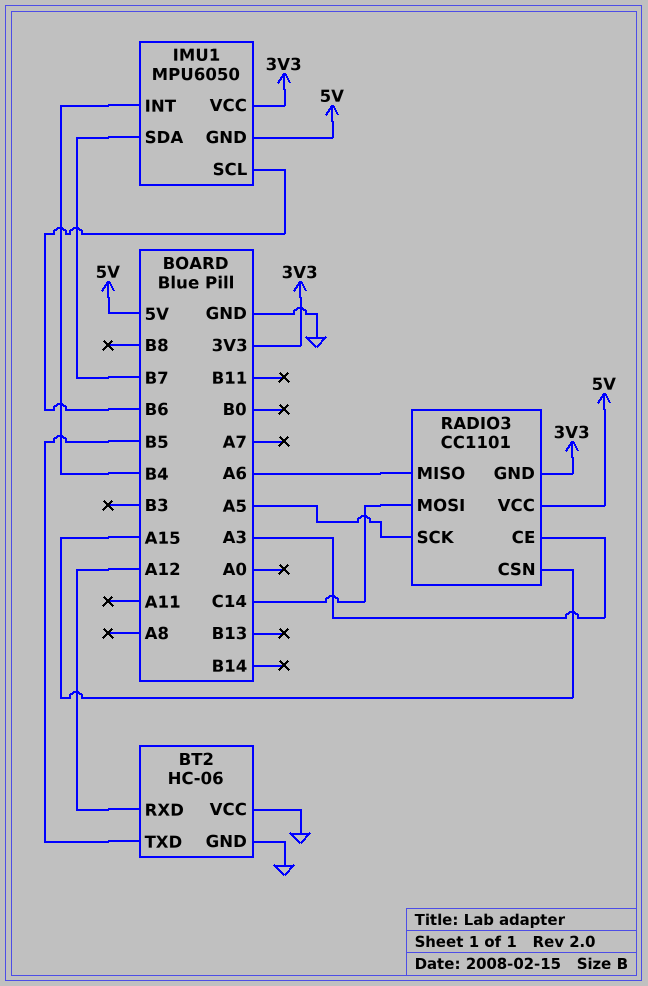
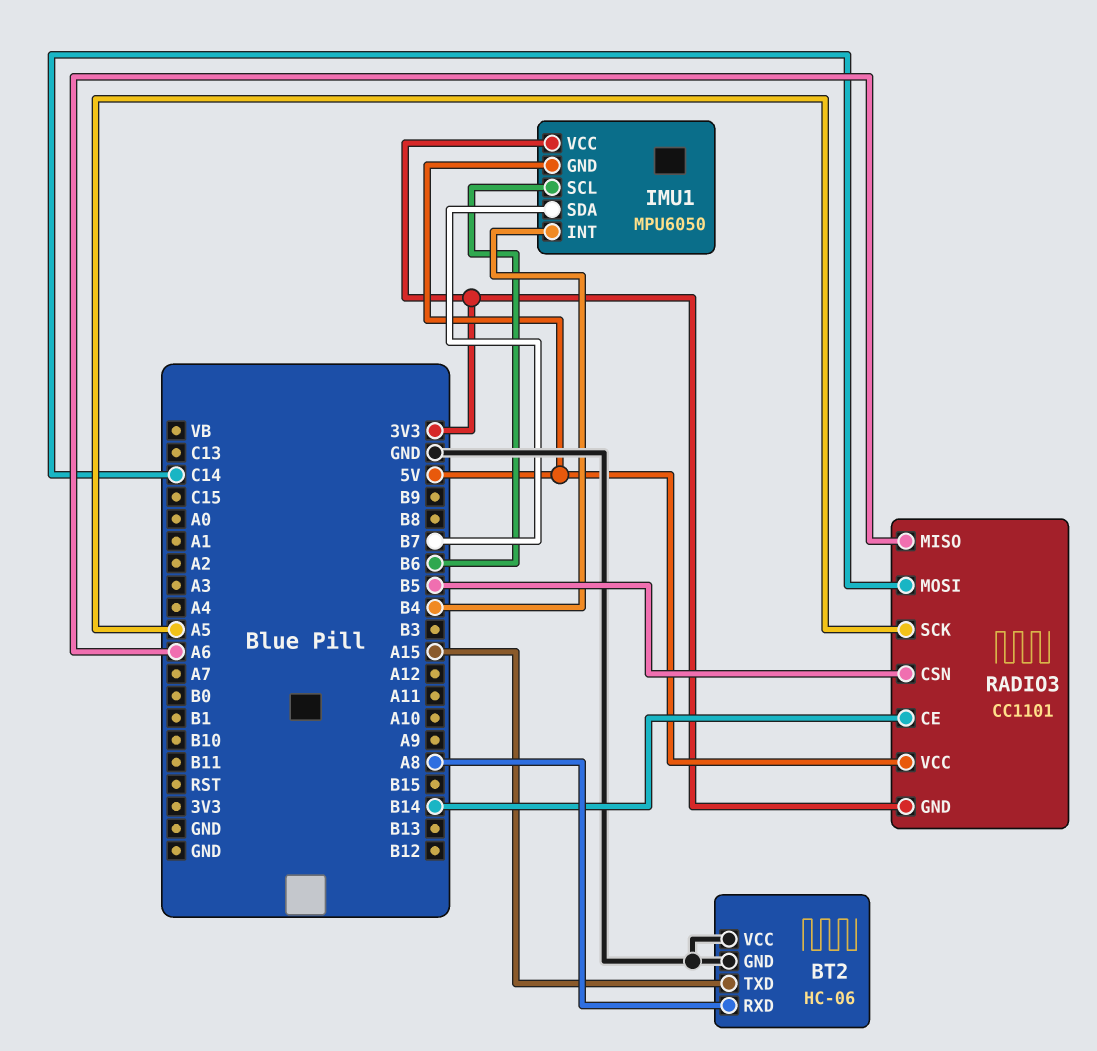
BT2 pin RXD: A12 -> A8
BT2 pin TXD: B5 -> A15
RADIO3 pin CE: A3 -> B14
RADIO3 pin CSN: A15 -> B5

